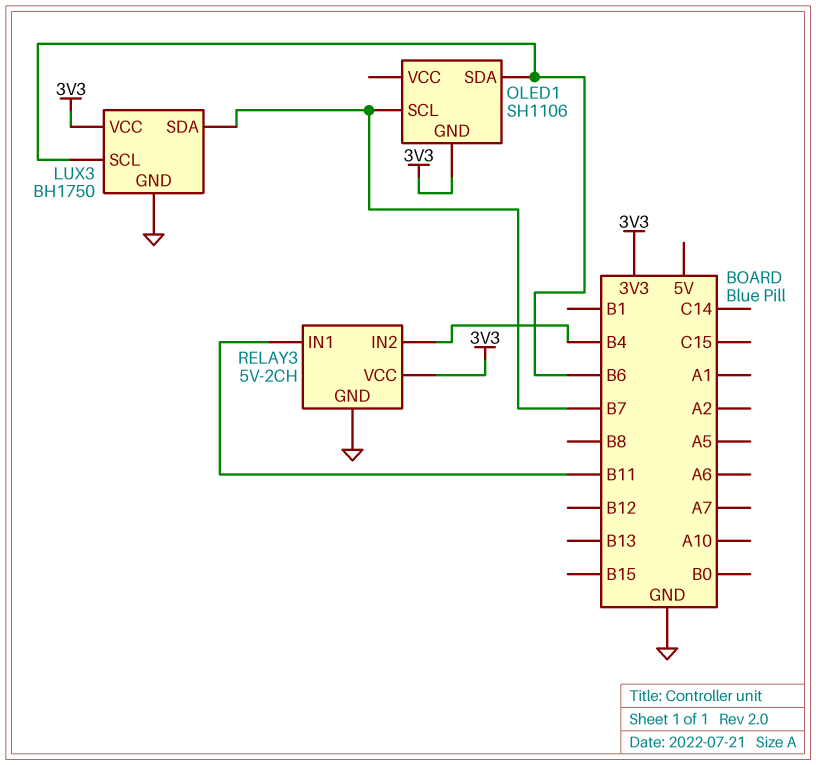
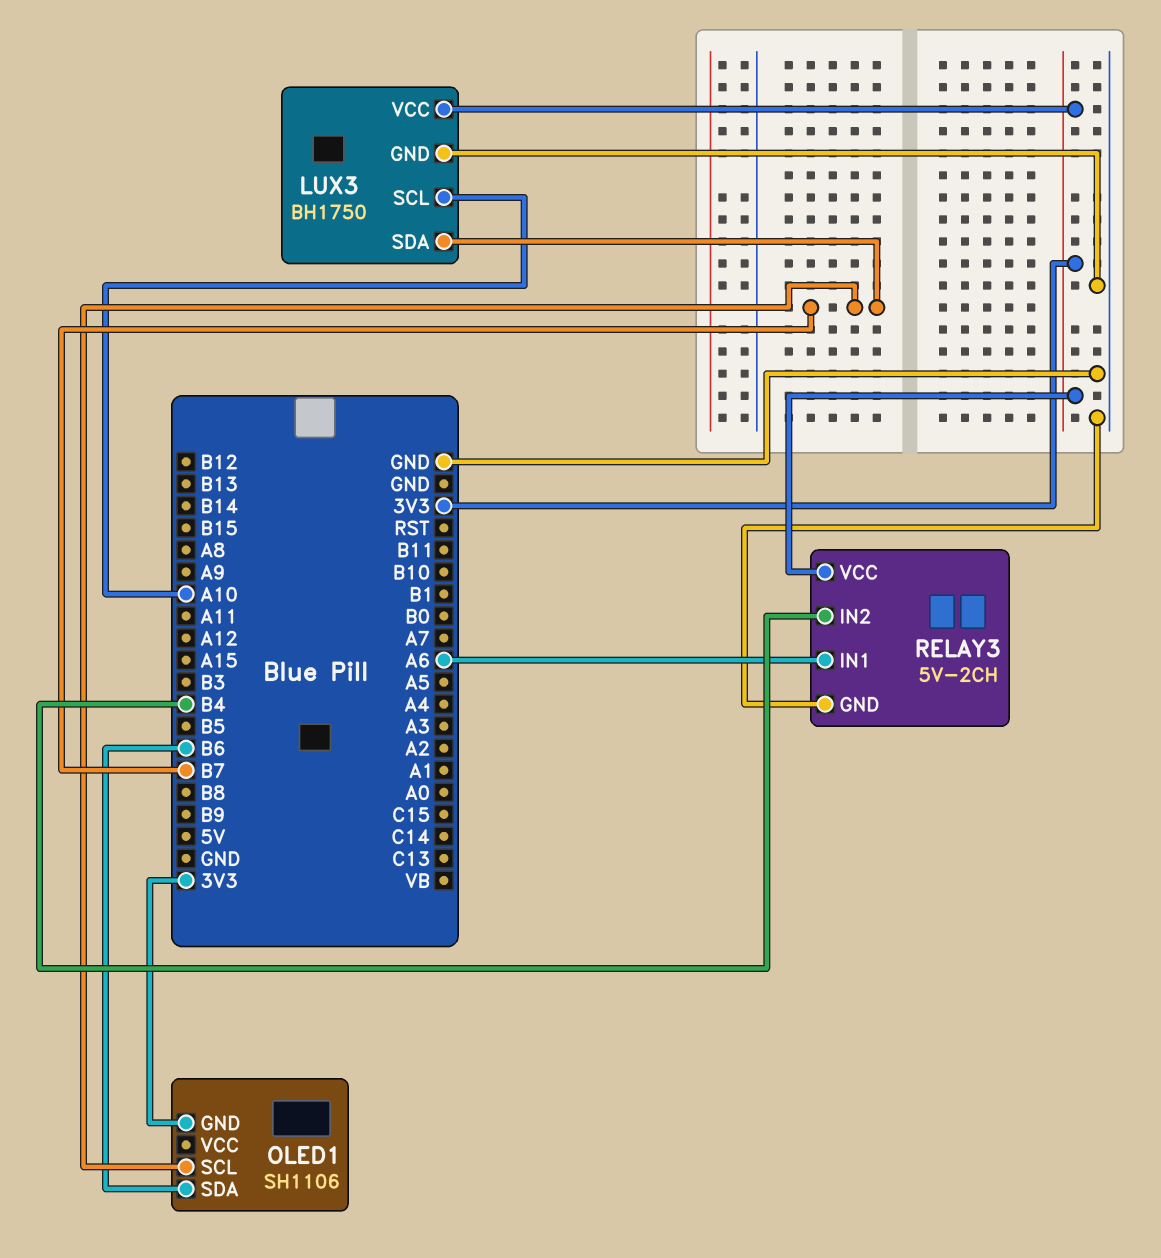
LUX3 pin SCL: B6 -> A10
RELAY3 pin IN1: B11 -> A6

